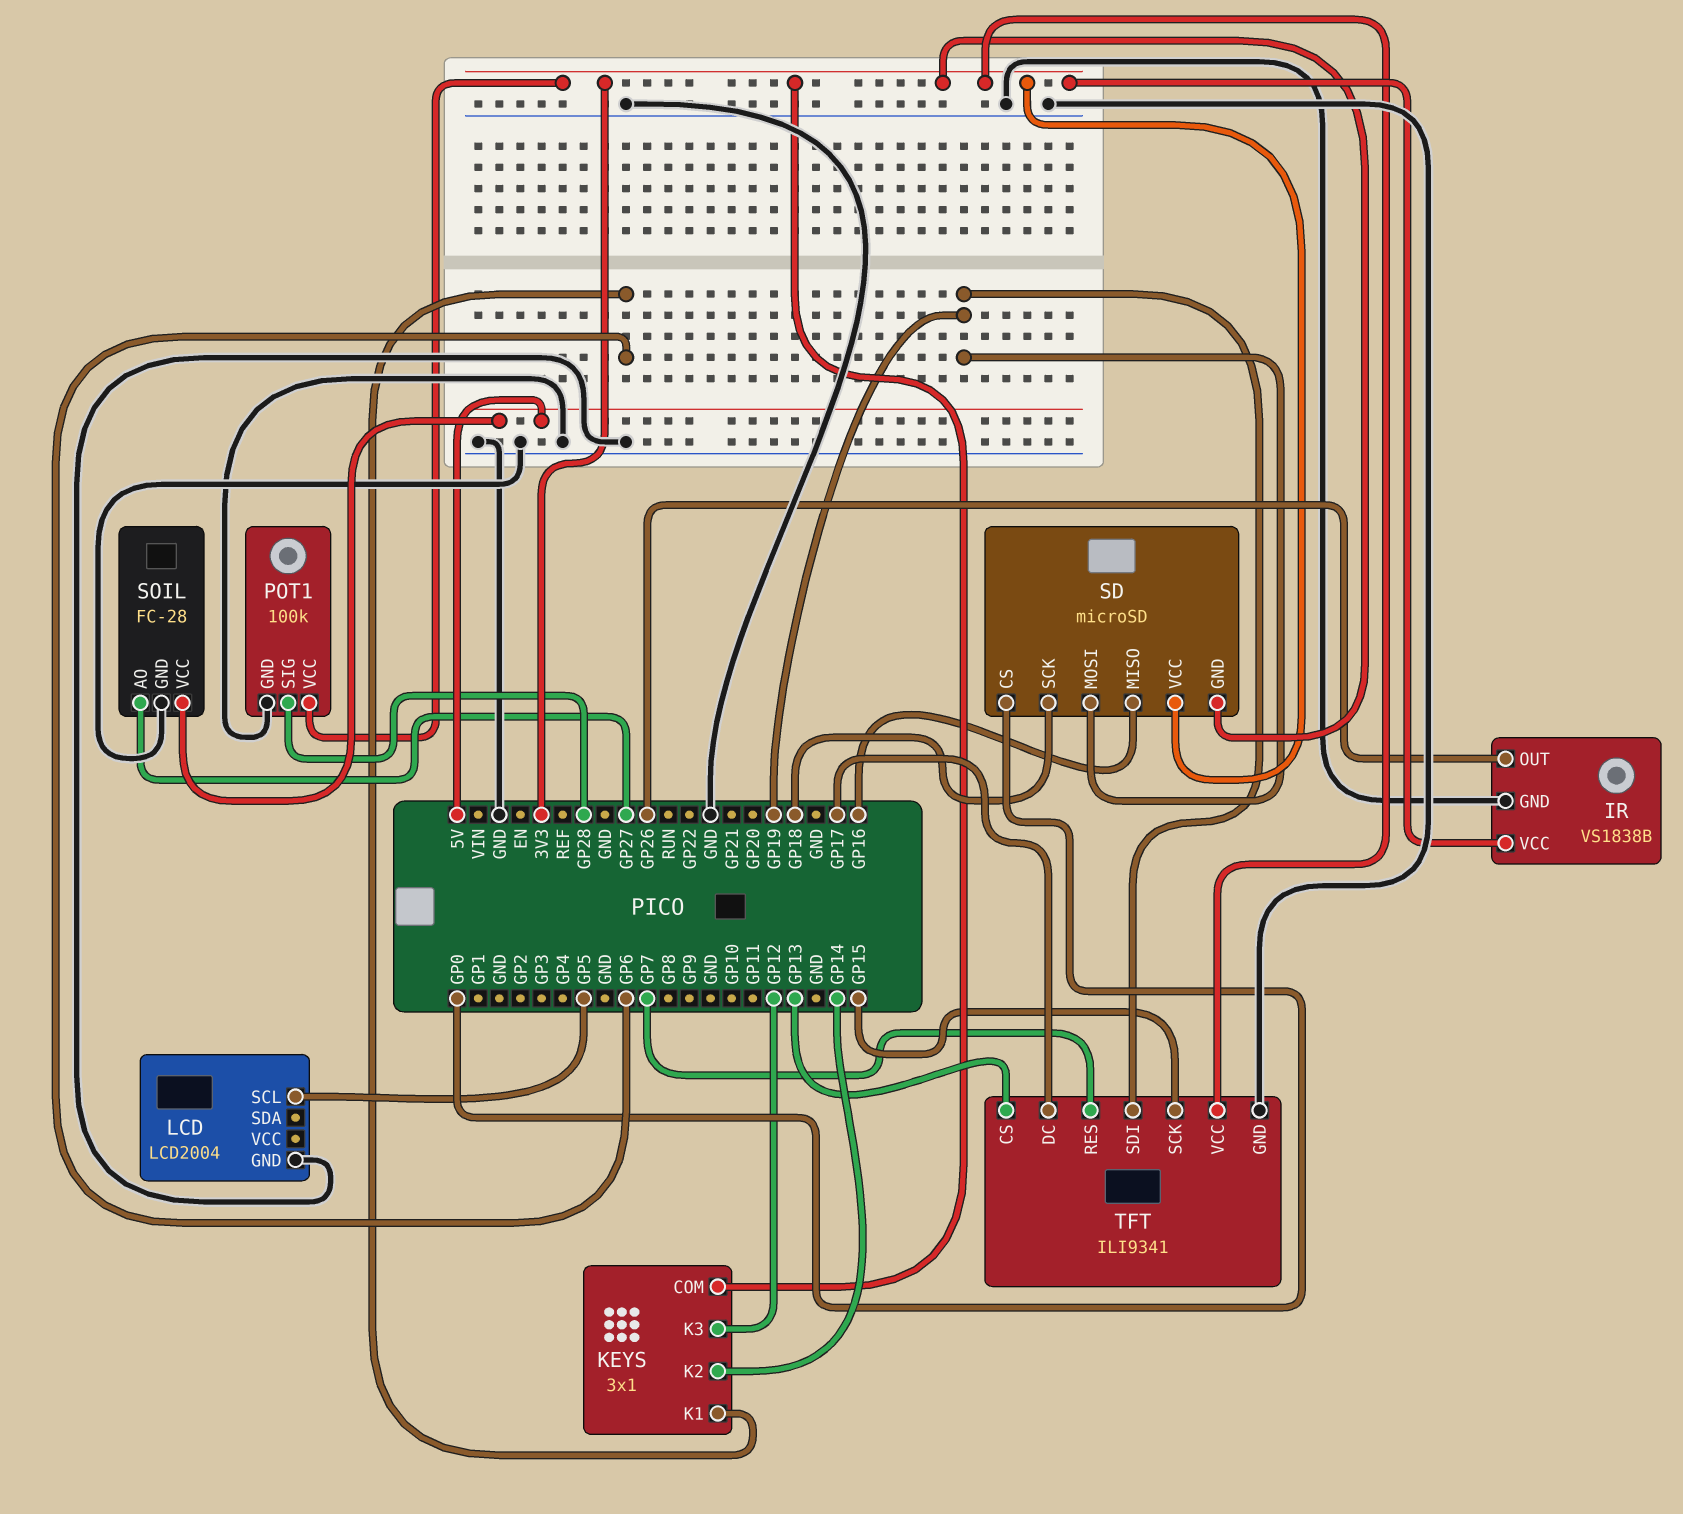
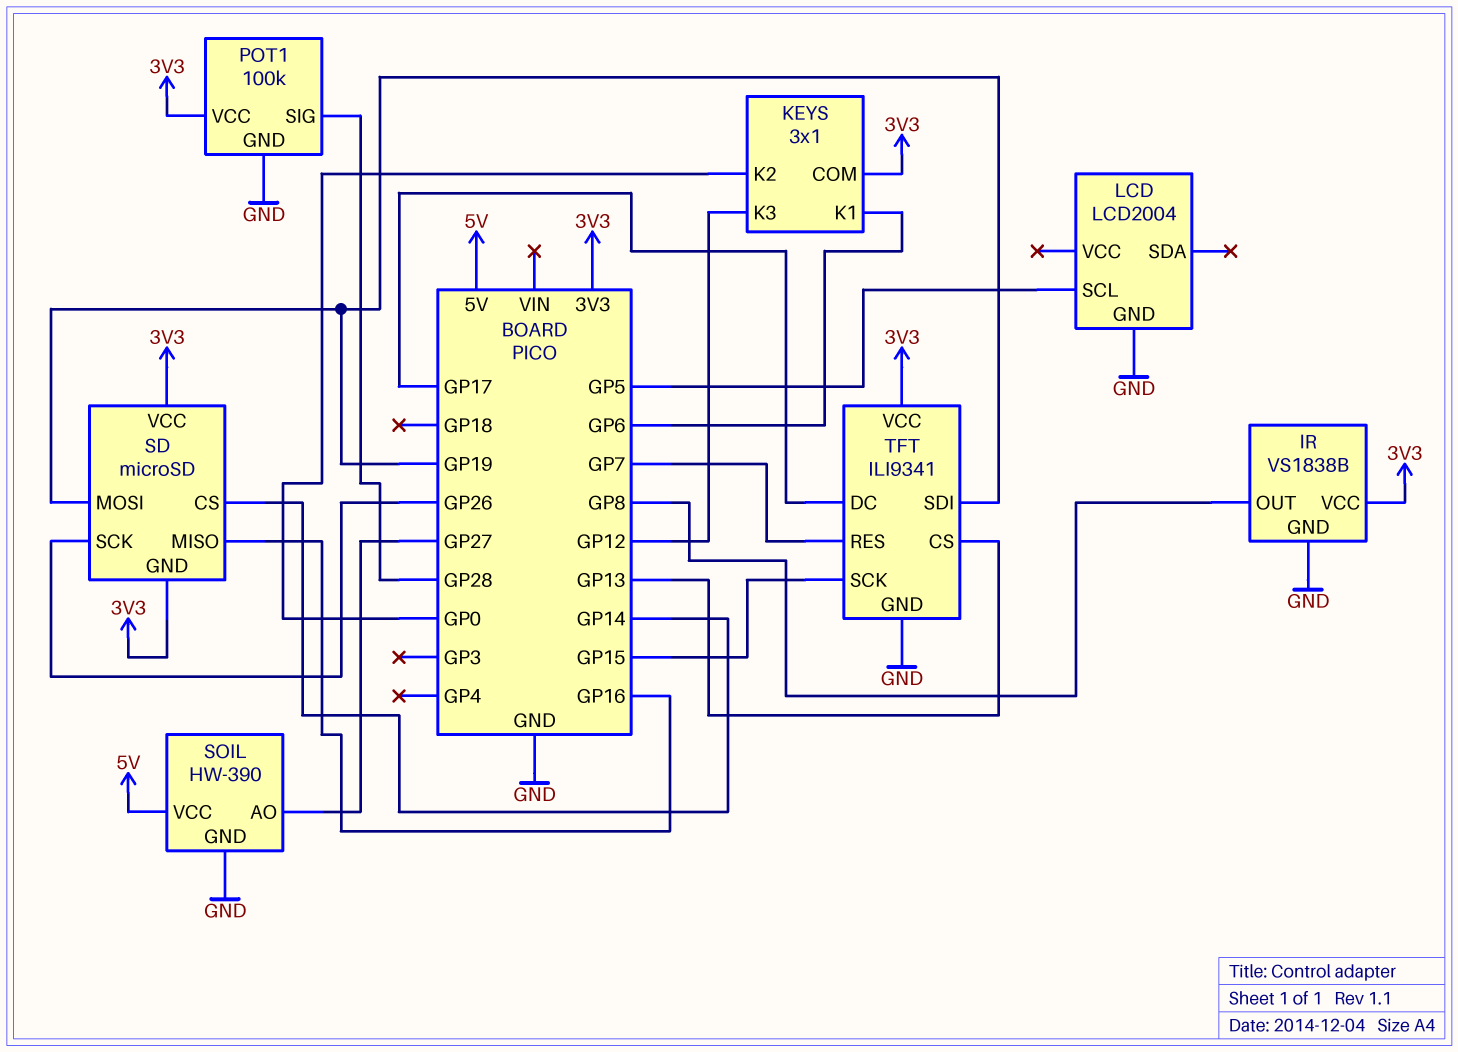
IR pin OUT: GP26 -> GP8
KEYS pin K2: GP14 -> GP0
SD pin CS: GP0 -> GP14
SD pin SCK: GP18 -> GP26
SOIL: FC-28 -> HW-390

